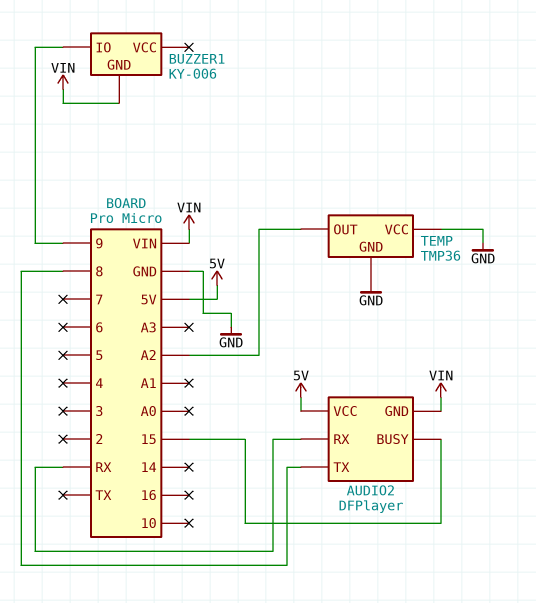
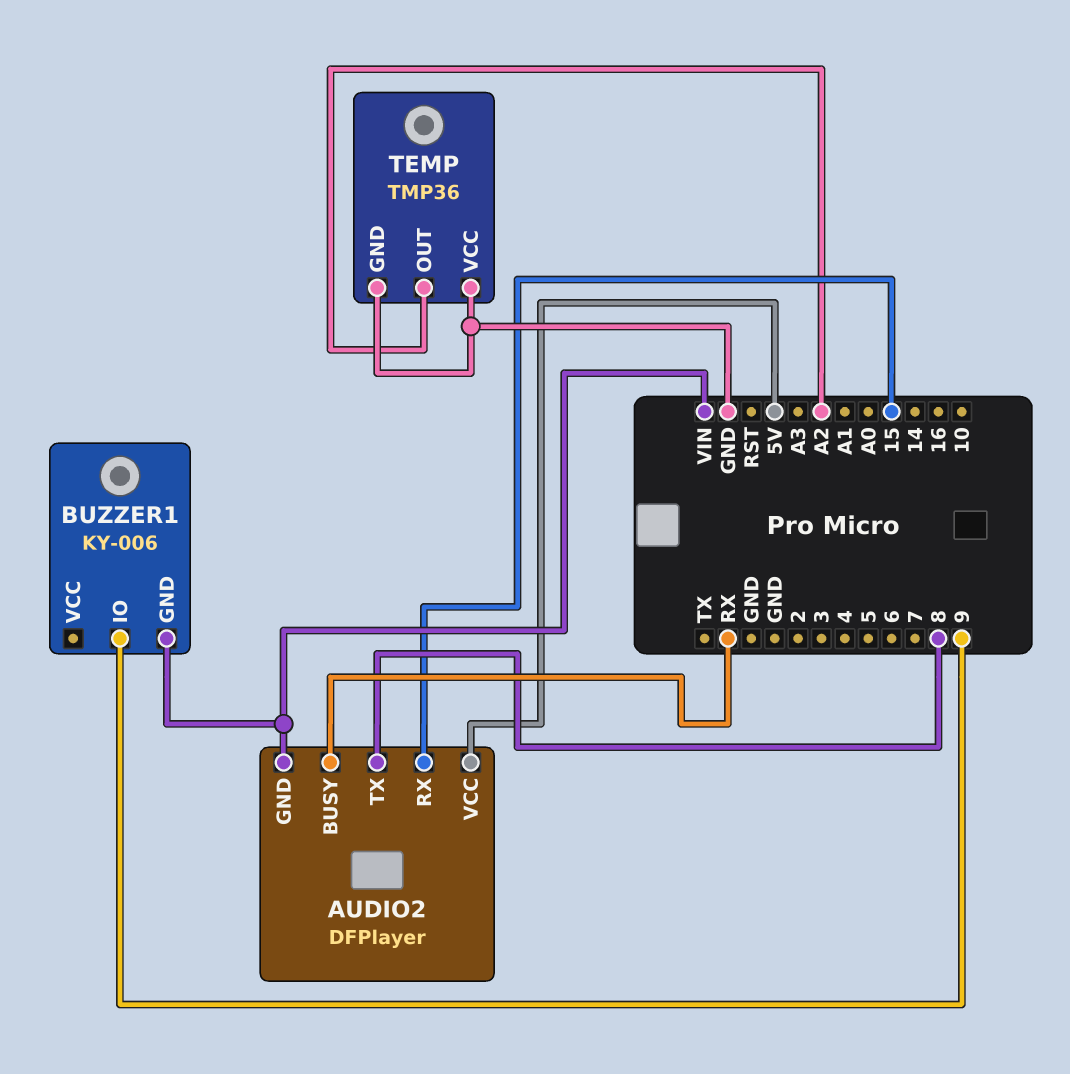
AUDIO2 pin BUSY: 15 -> RX
AUDIO2 pin RX: RX -> 15

